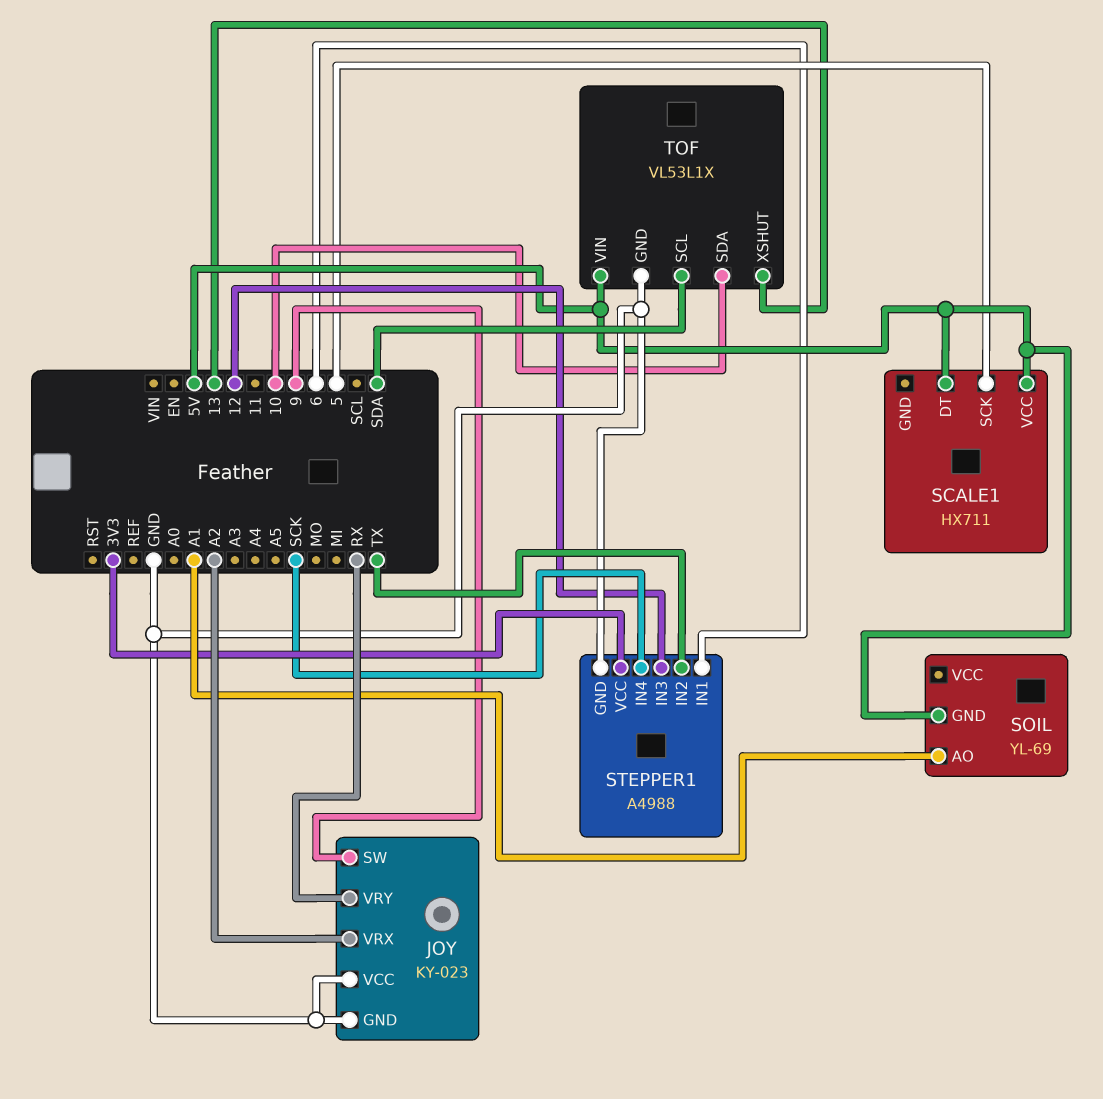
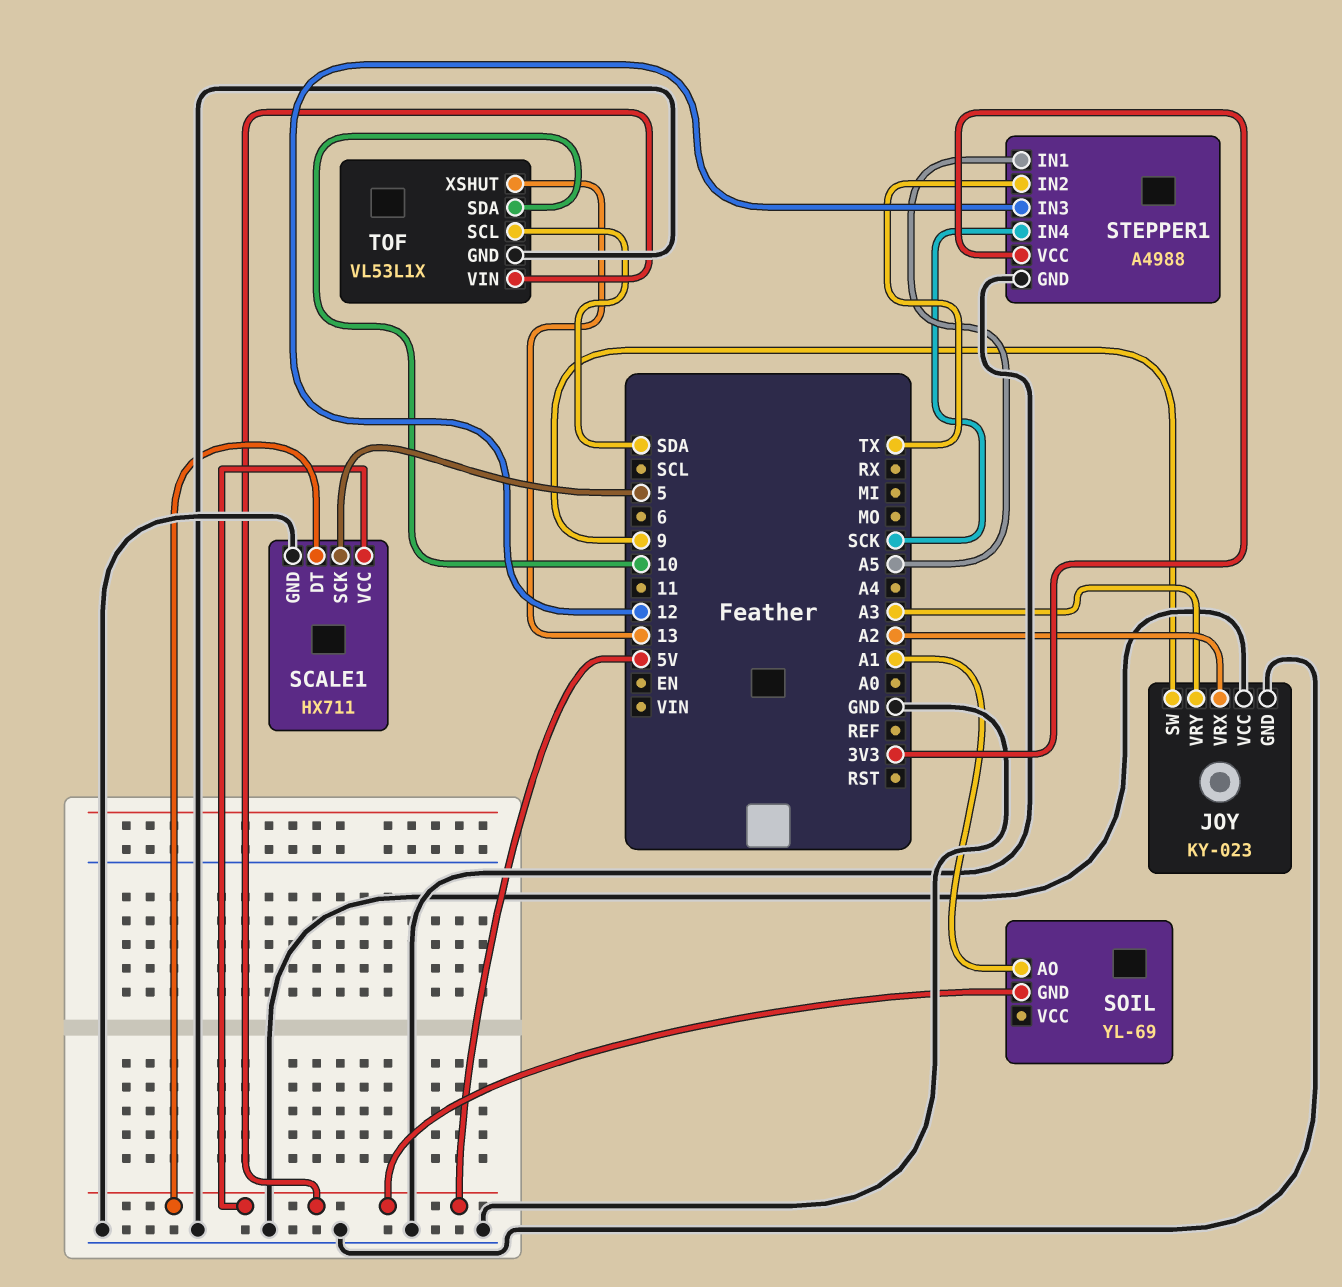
JOY pin VRY: RX -> A3
SCALE1 pin GND: none -> GND
STEPPER1 pin IN1: 6 -> A5

